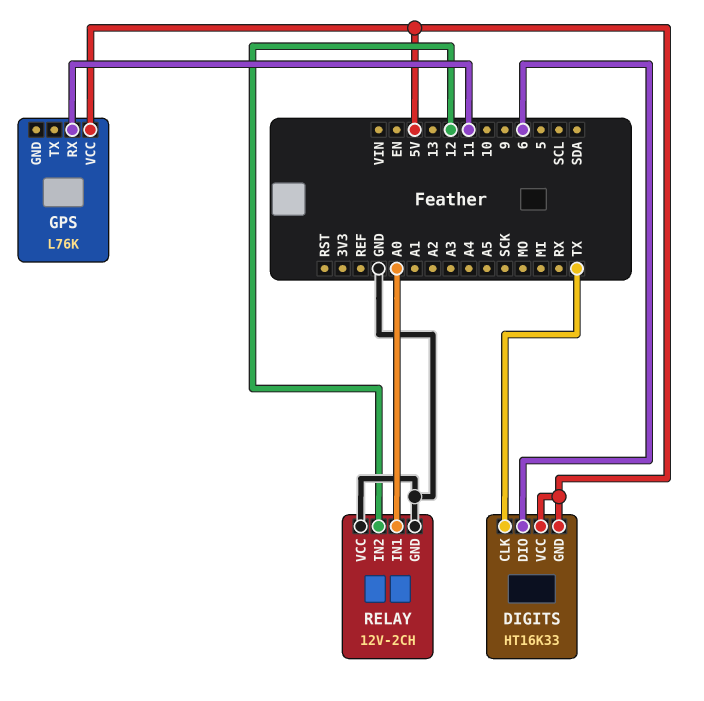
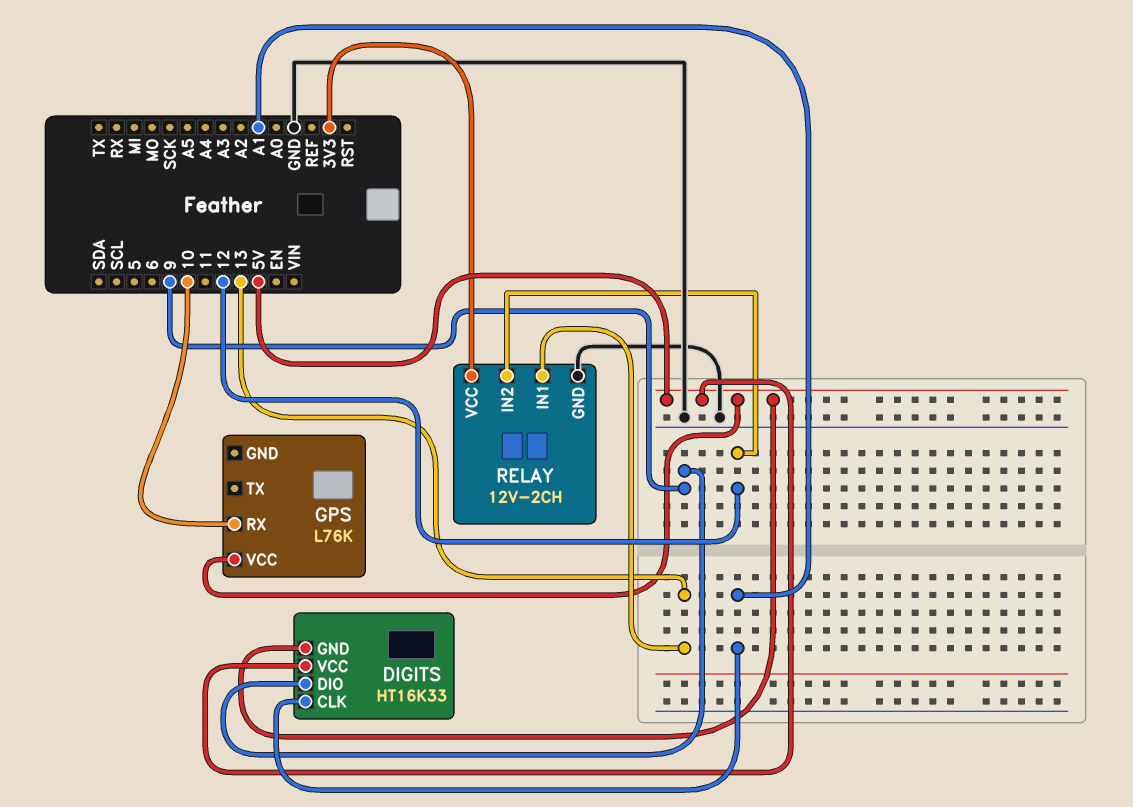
DIGITS pin CLK: TX -> A1
DIGITS pin DIO: 6 -> 9
GPS pin RX: 11 -> 10
RELAY pin IN1: A0 -> 13
RELAY pin VCC: GND -> 3V3

